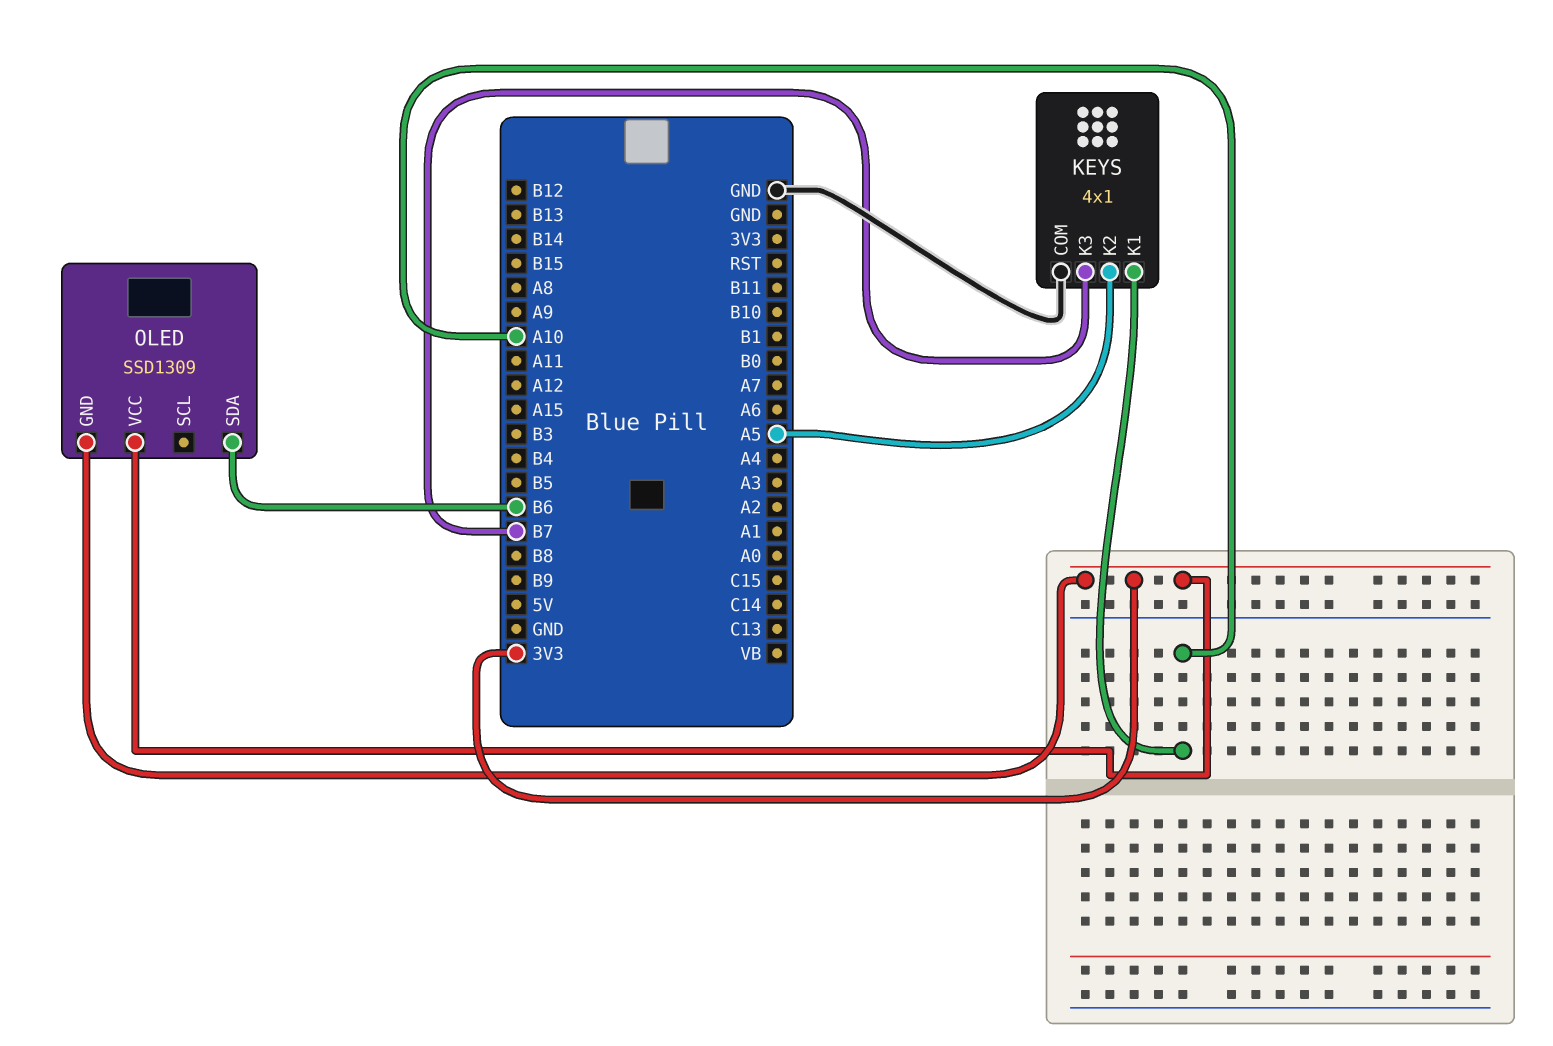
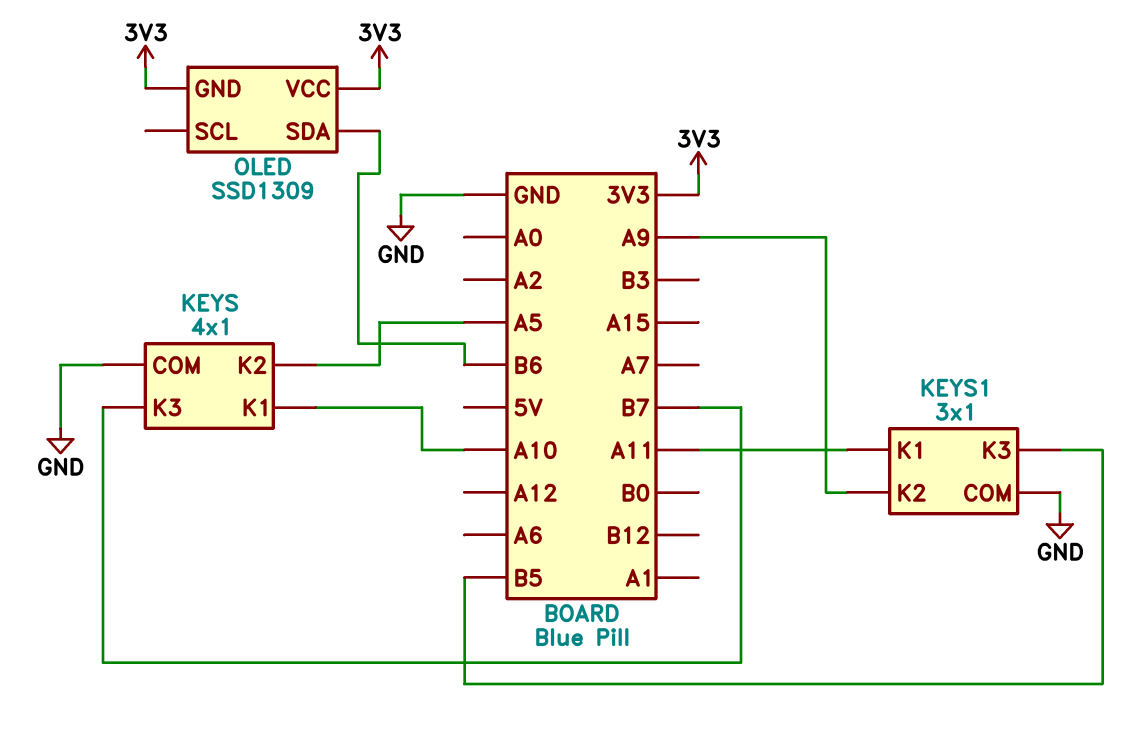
KEYS1: none -> 3x1
KEYS1 pin COM: none -> GND
KEYS1 pin K1: none -> A11
KEYS1 pin K2: none -> A9
KEYS1 pin K3: none -> B5

